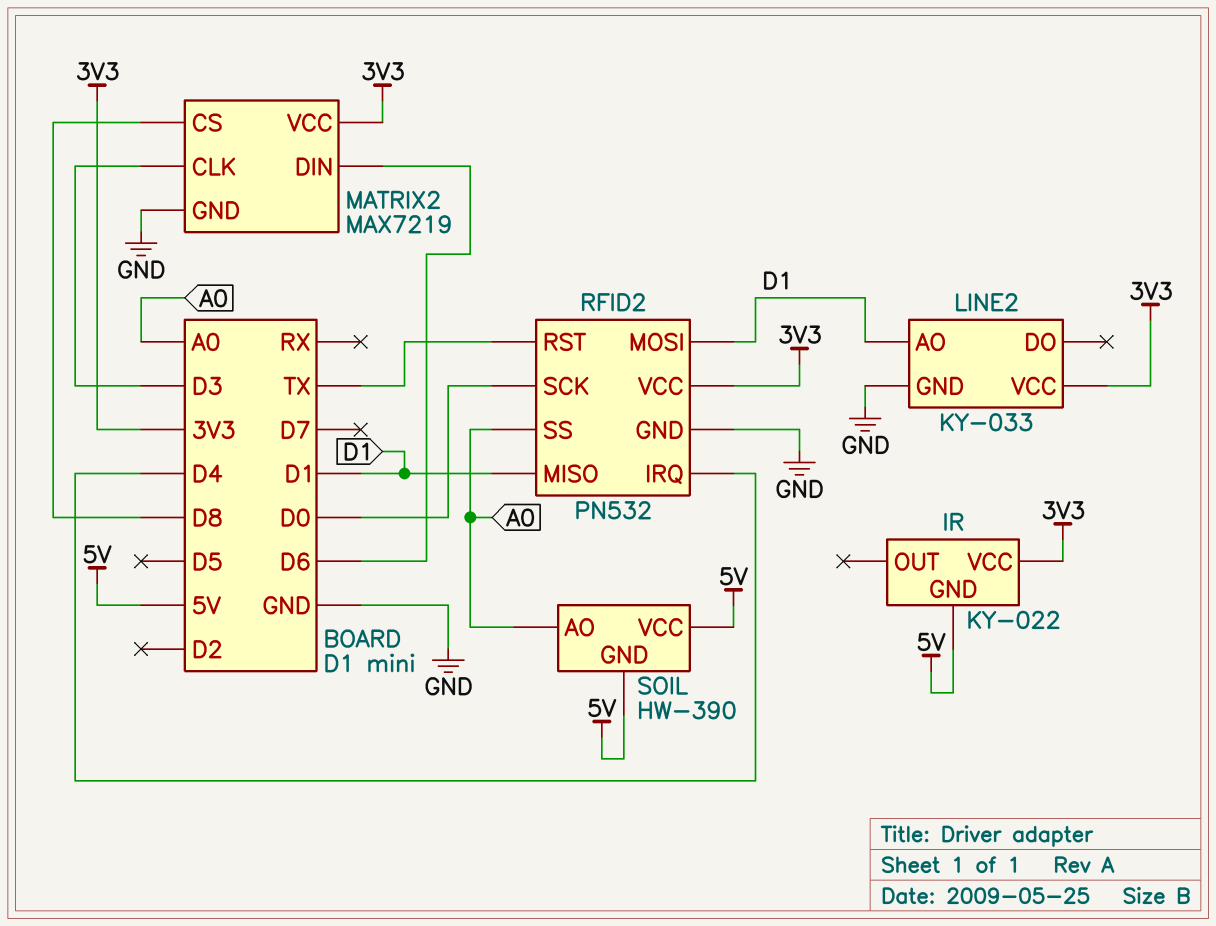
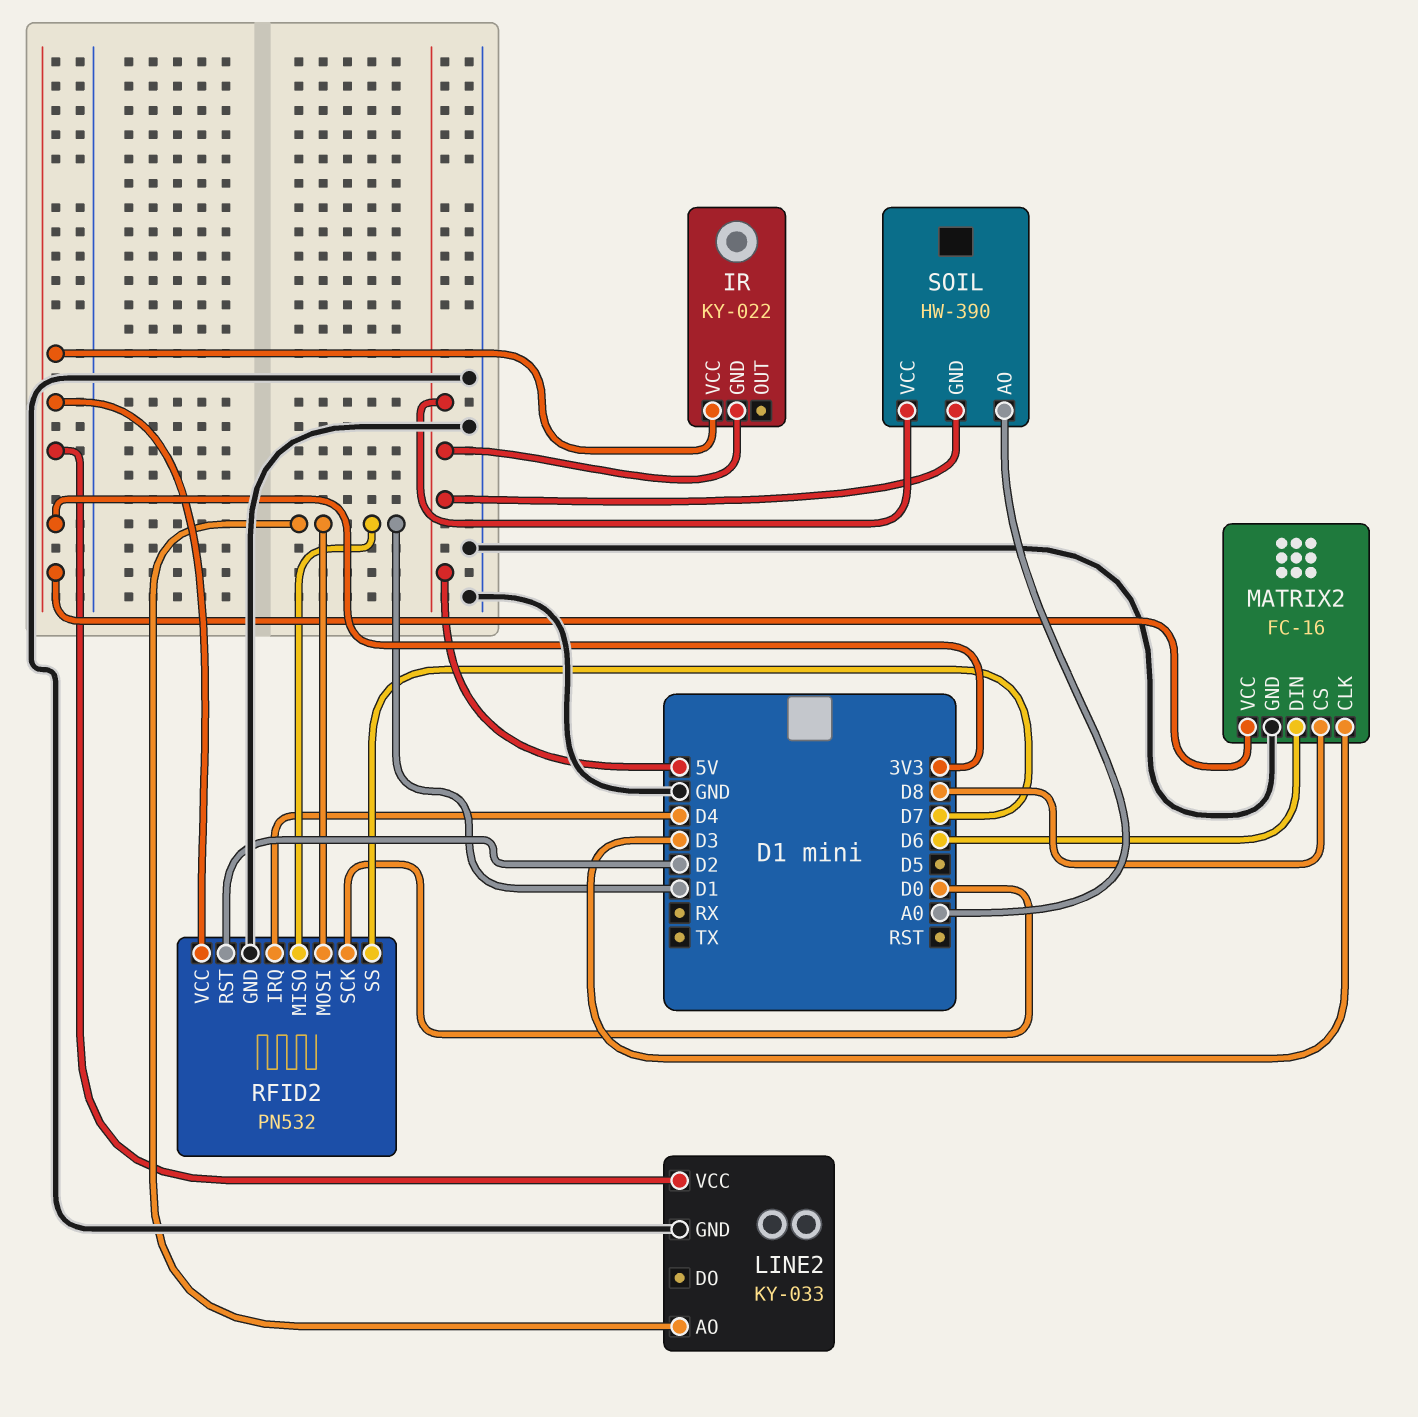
MATRIX2: MAX7219 -> FC-16
RFID2 pin RST: TX -> D2
RFID2 pin SS: A0 -> D7

